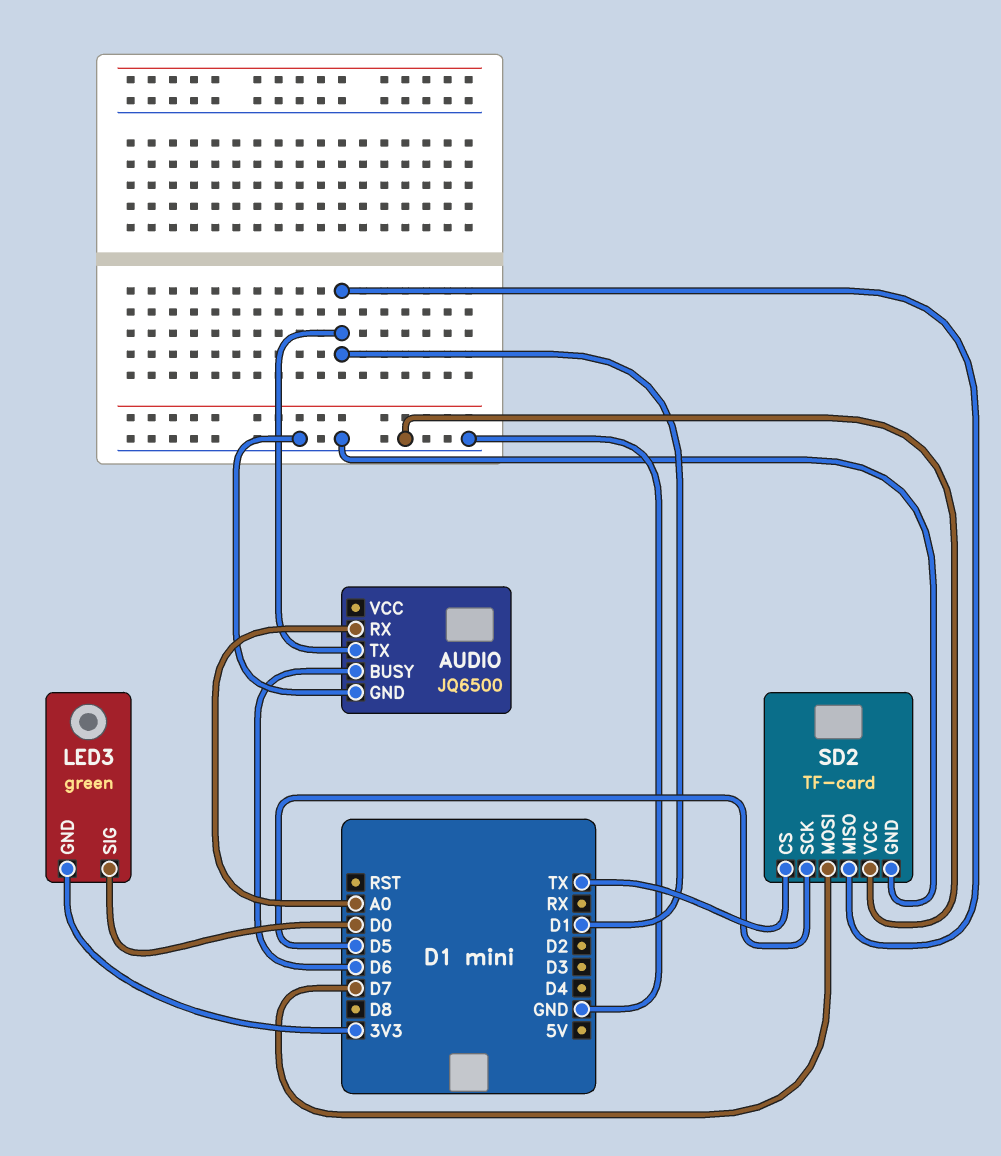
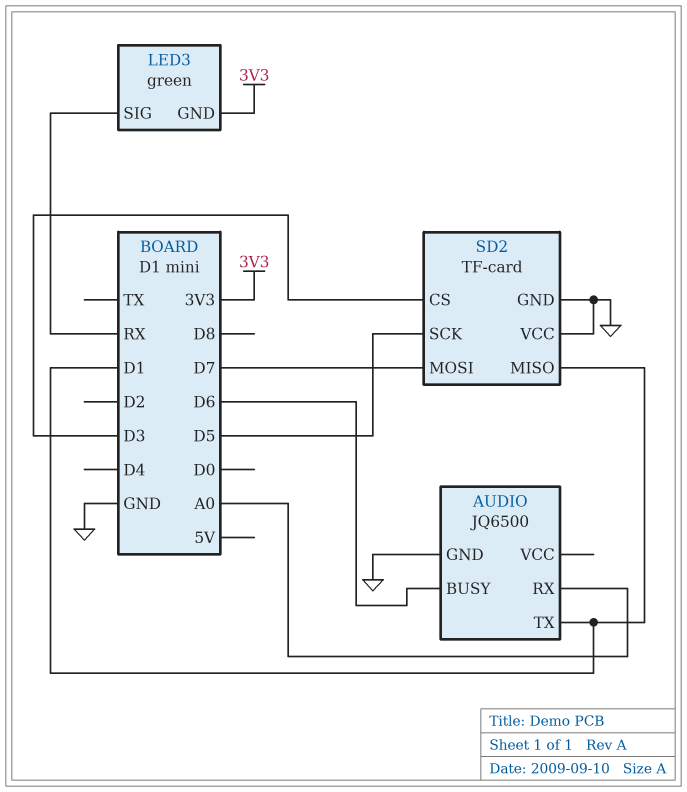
LED3 pin SIG: D0 -> RX
SD2 pin CS: TX -> D3

